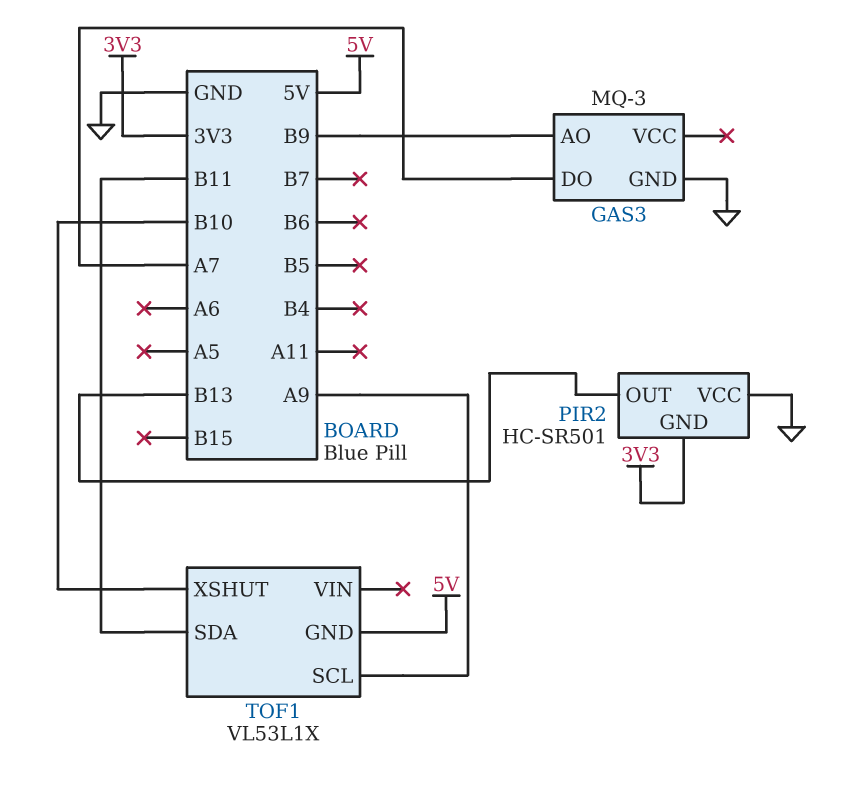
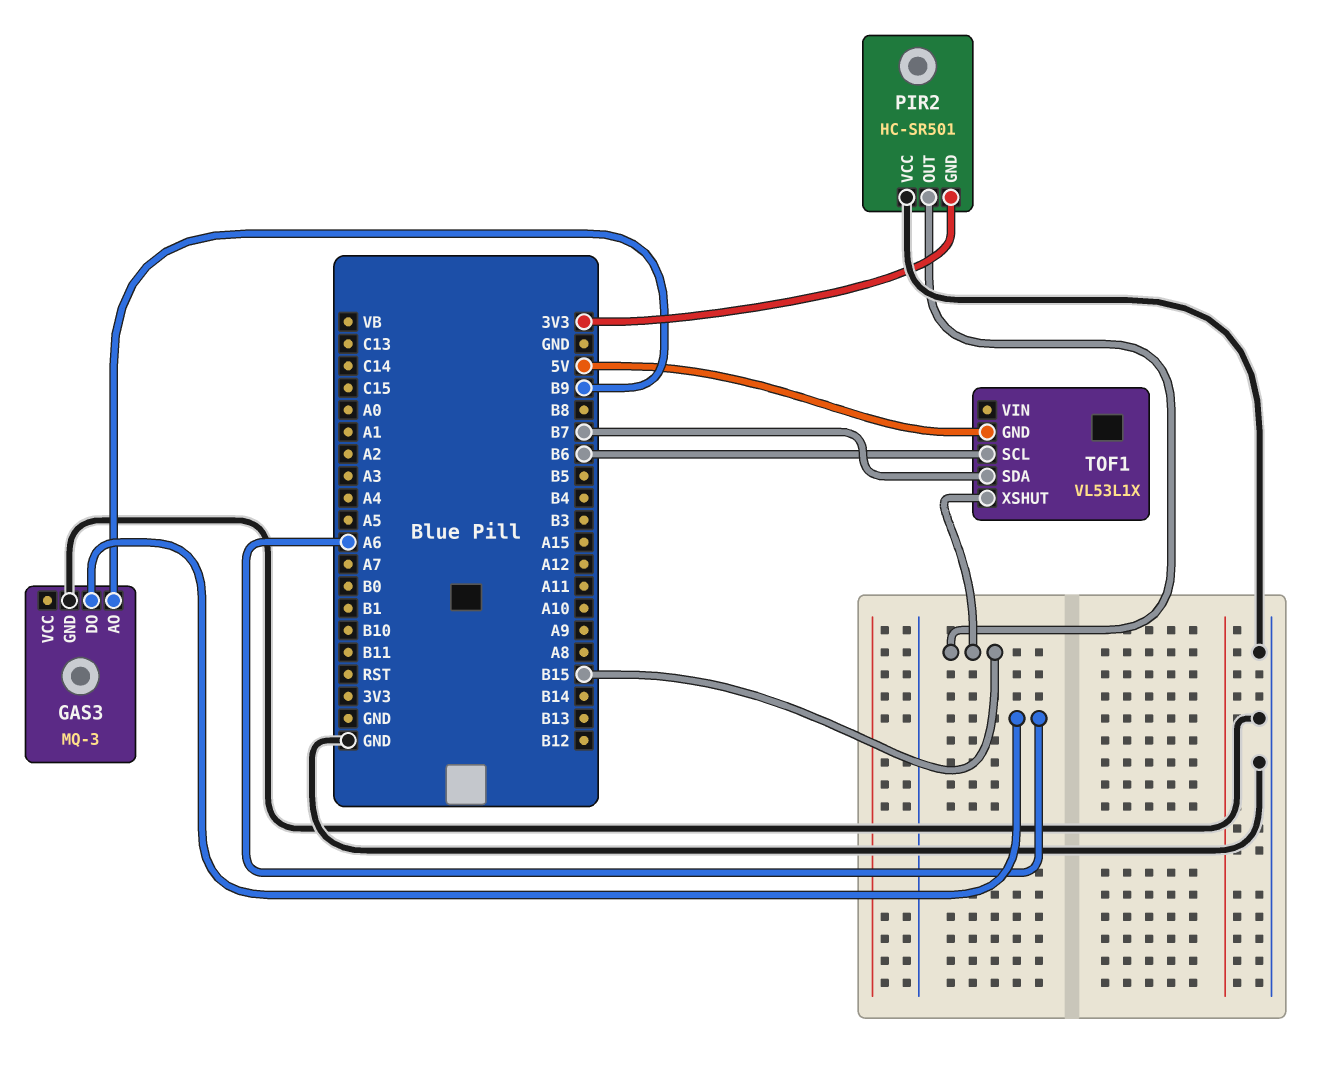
GAS3 pin DO: A7 -> A6
PIR2 pin OUT: B13 -> B15
TOF1 pin SCL: A9 -> B6
TOF1 pin SDA: B11 -> B7
TOF1 pin XSHUT: B10 -> B15

